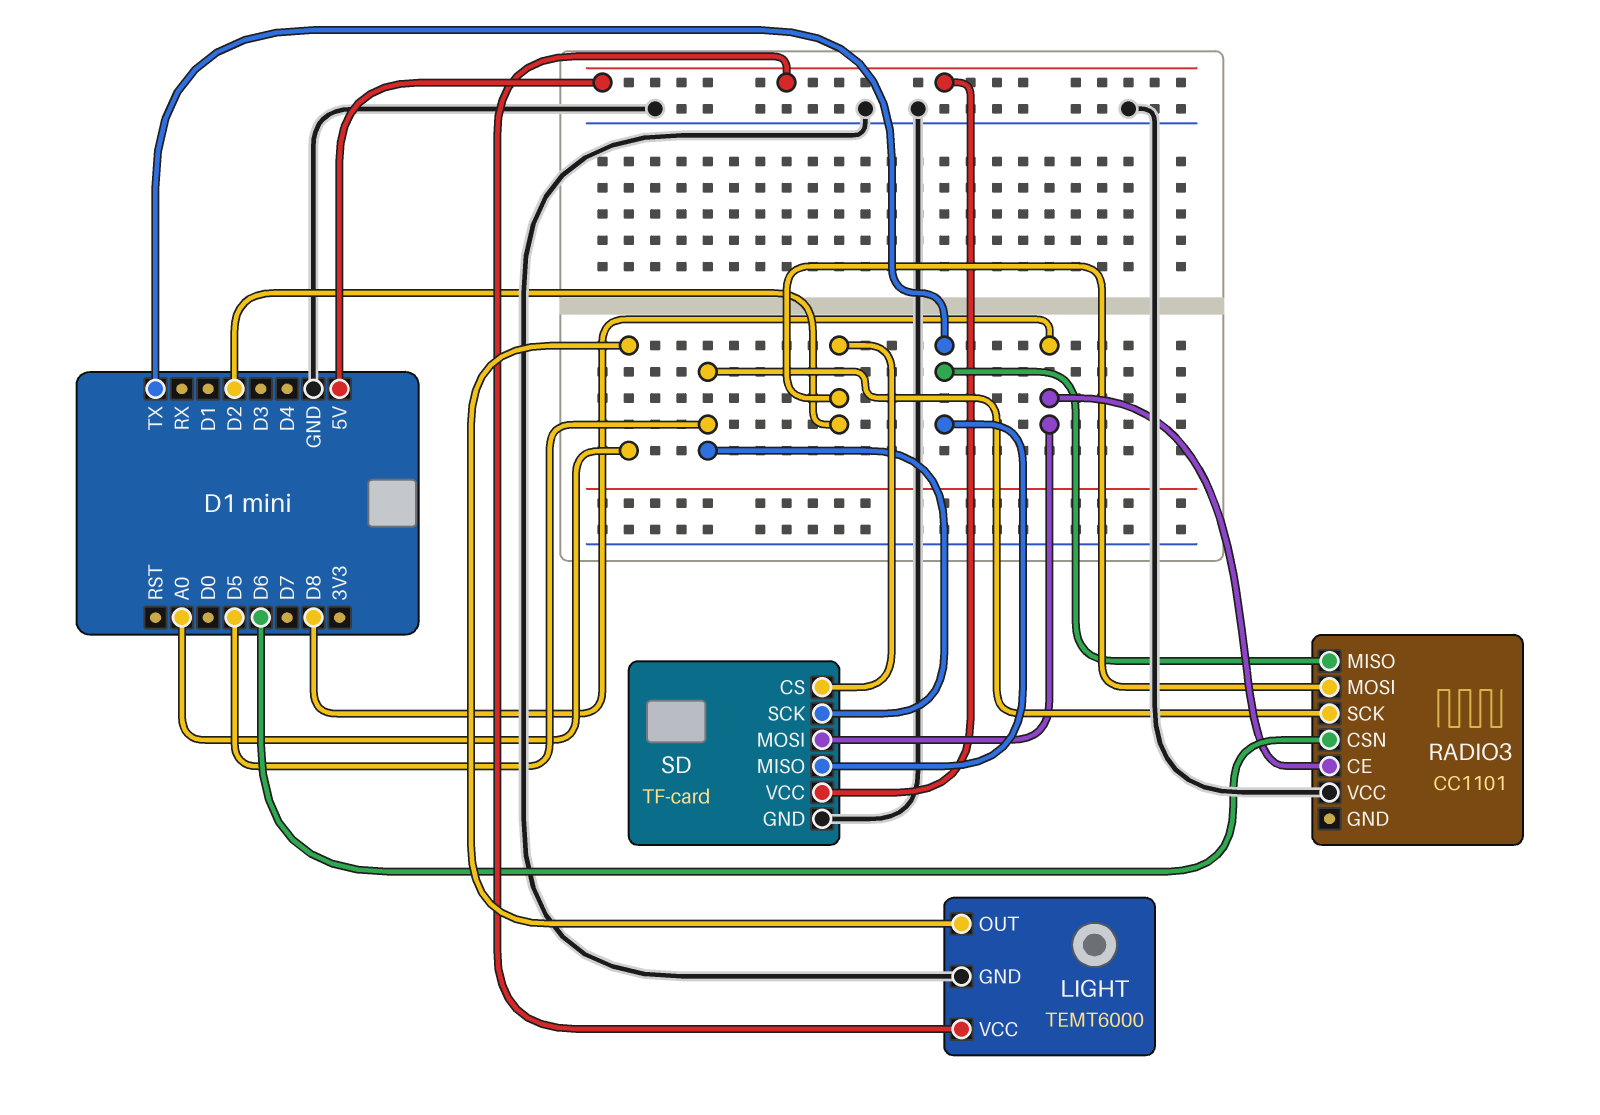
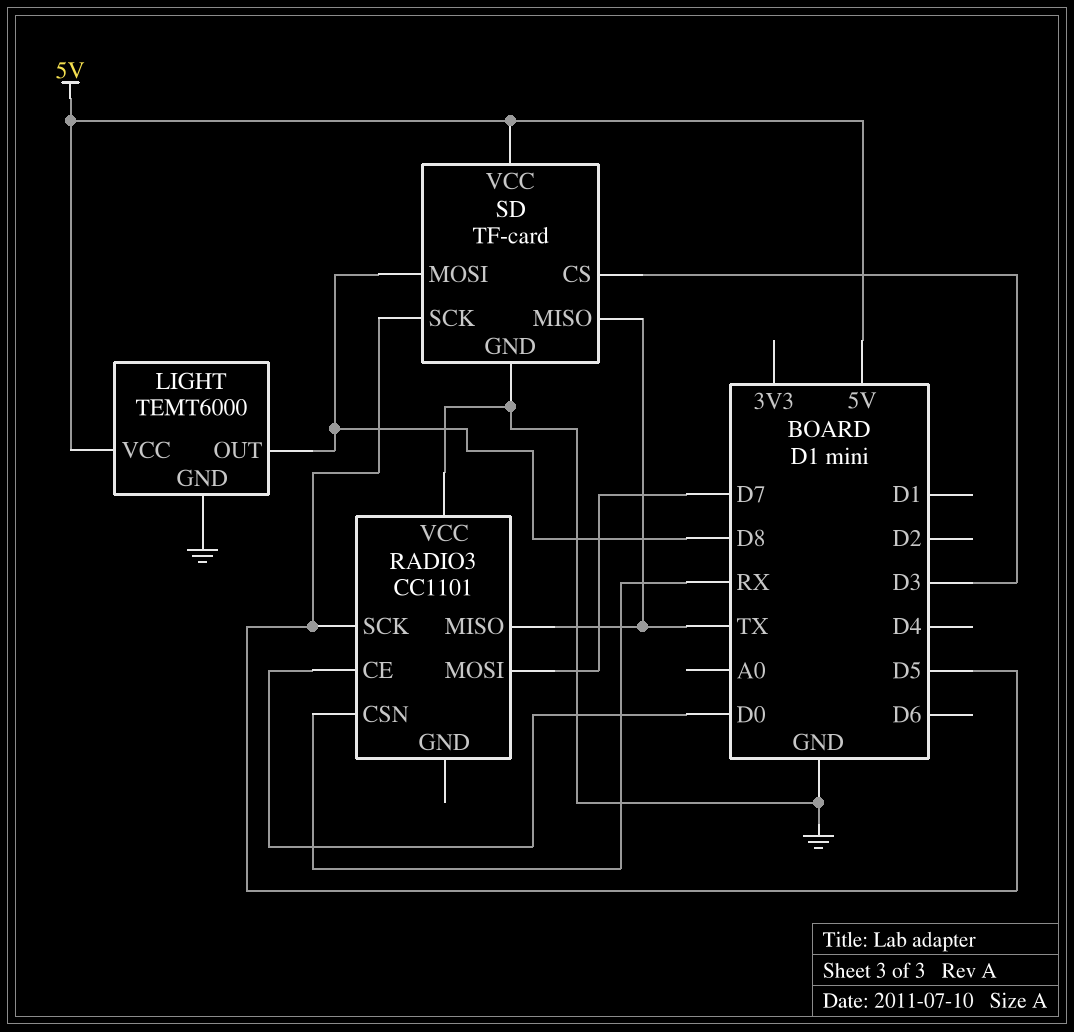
LIGHT pin OUT: A0 -> D8
RADIO3 pin CE: D8 -> D0
RADIO3 pin CSN: D6 -> RX
RADIO3 pin MOSI: D2 -> D7
SD pin CS: D2 -> D3

